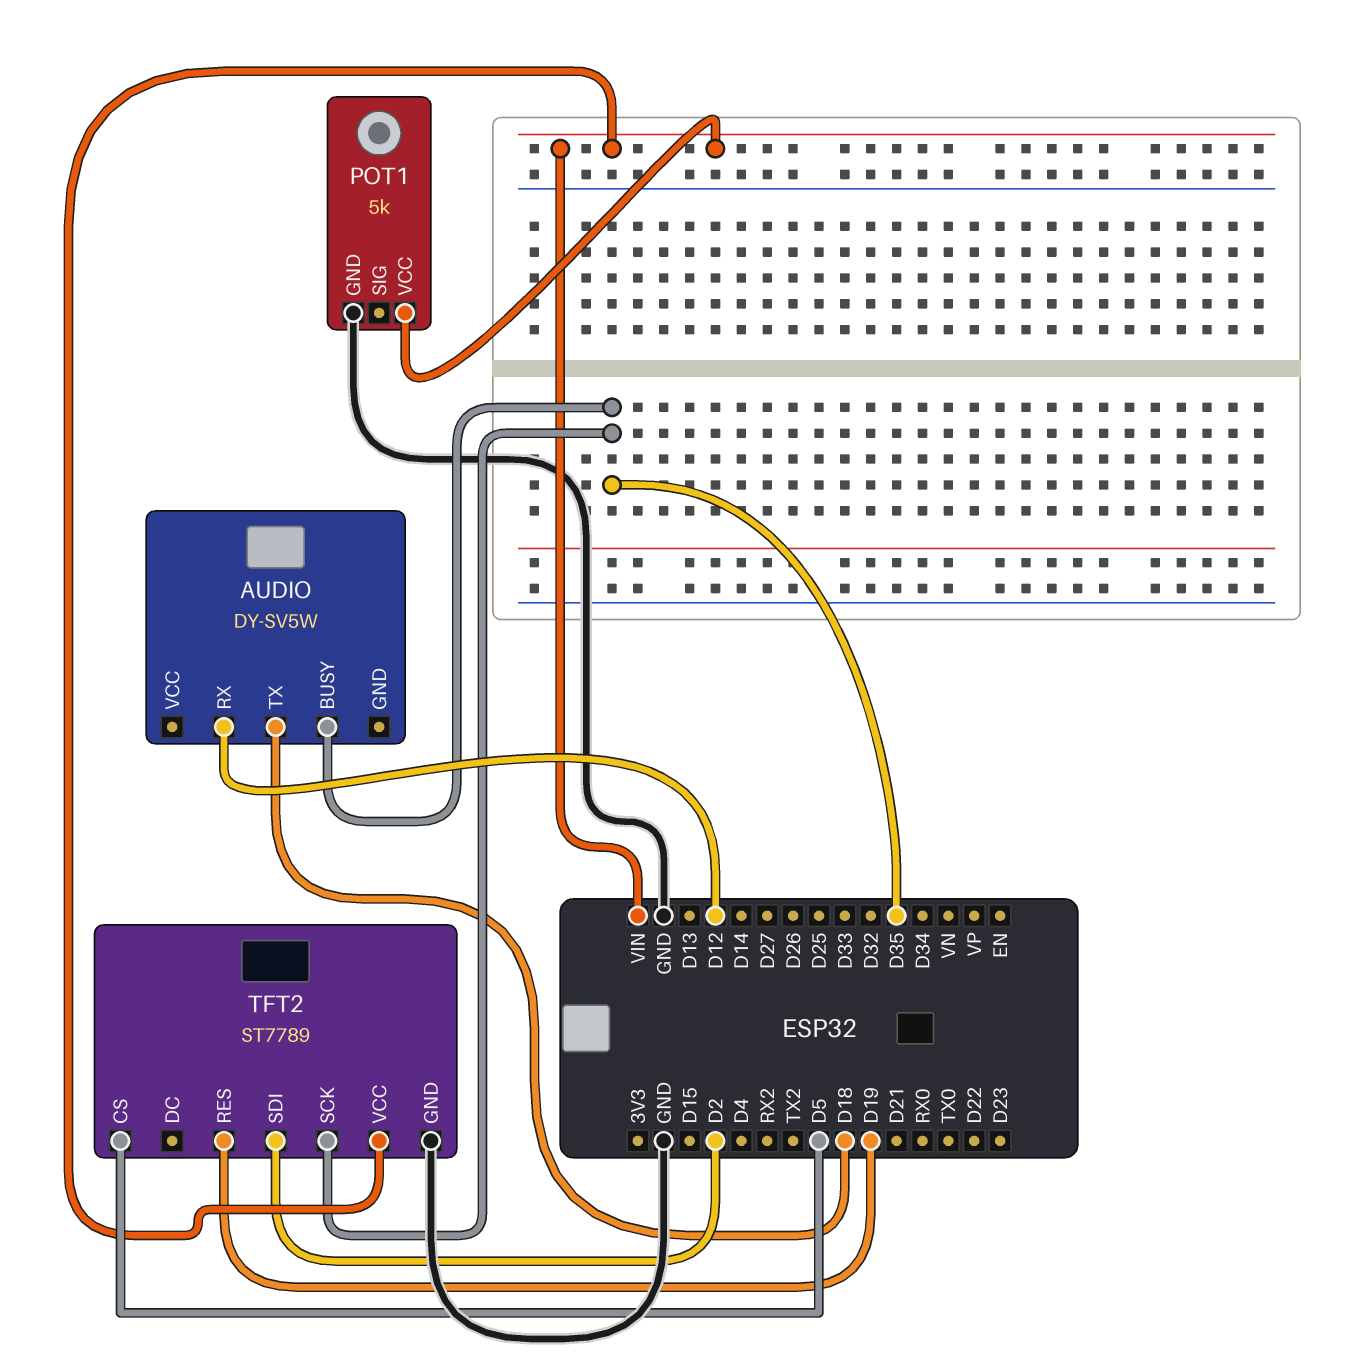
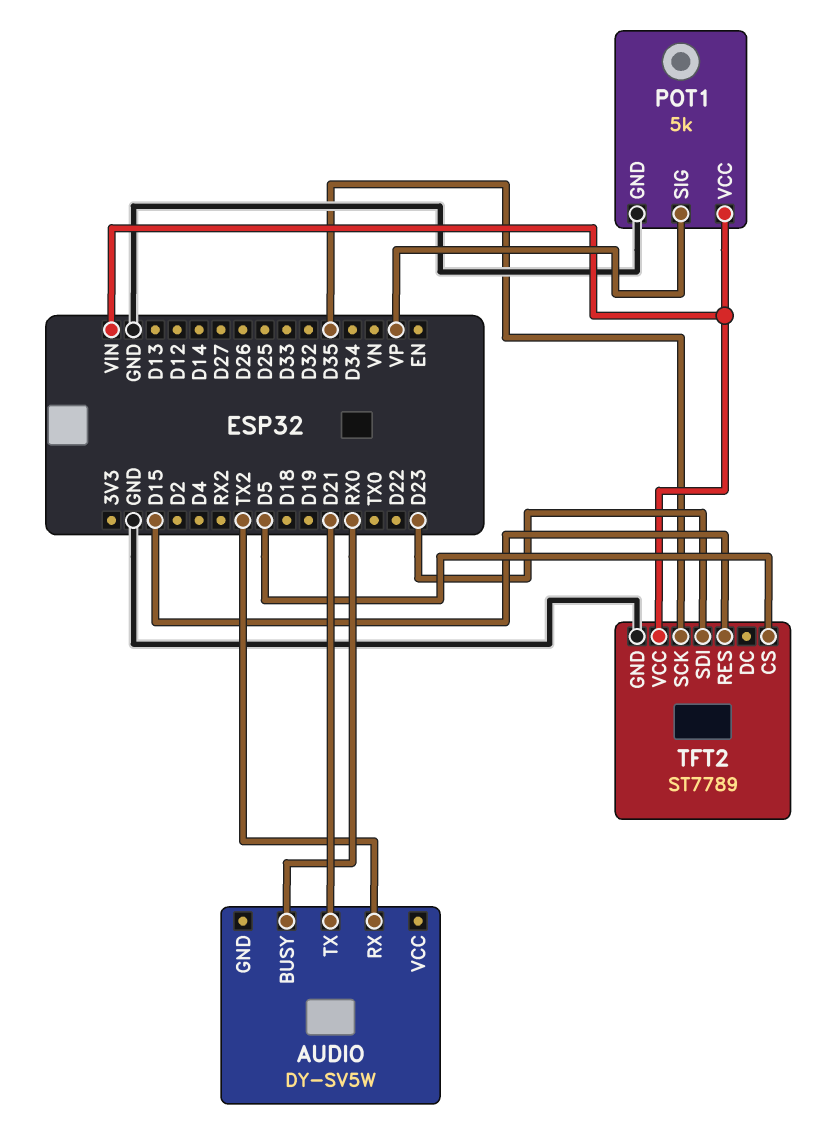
AUDIO pin BUSY: D35 -> RX0
AUDIO pin RX: D12 -> TX2
AUDIO pin TX: D18 -> D21
POT1 pin SIG: none -> VP
TFT2 pin RES: D19 -> D15
TFT2 pin SDI: D2 -> D23

